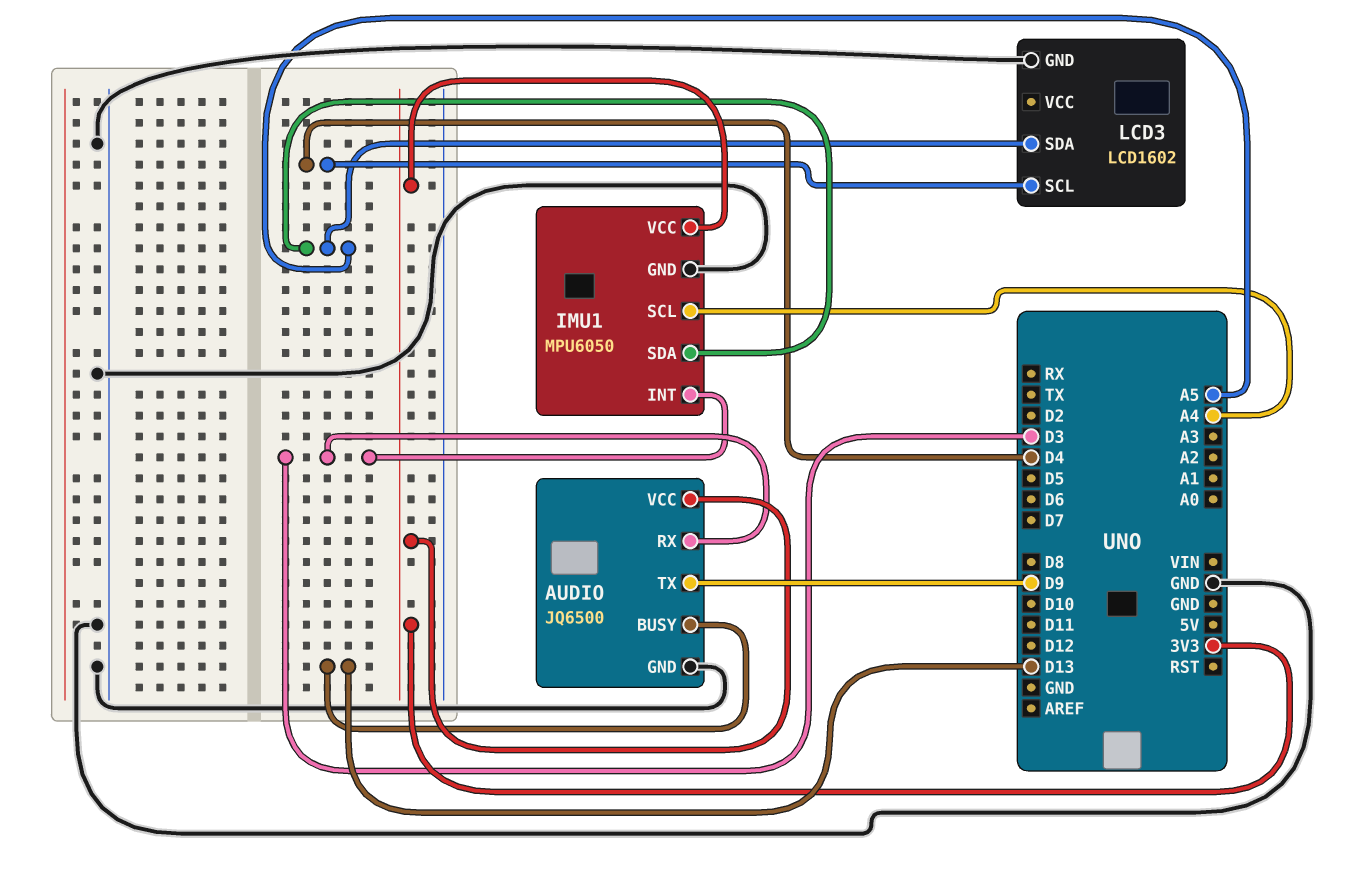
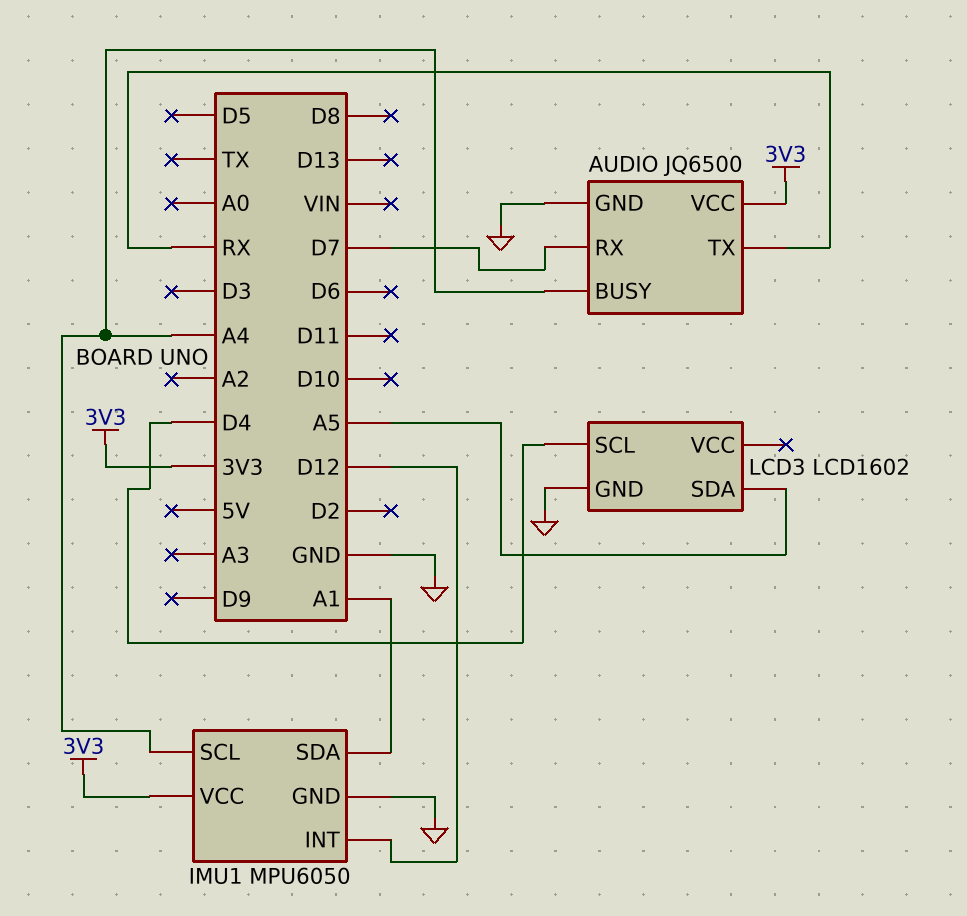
AUDIO pin BUSY: D13 -> A4
AUDIO pin RX: D3 -> D7
AUDIO pin TX: D9 -> RX
IMU1 pin INT: D3 -> D12
IMU1 pin SDA: A5 -> A1

